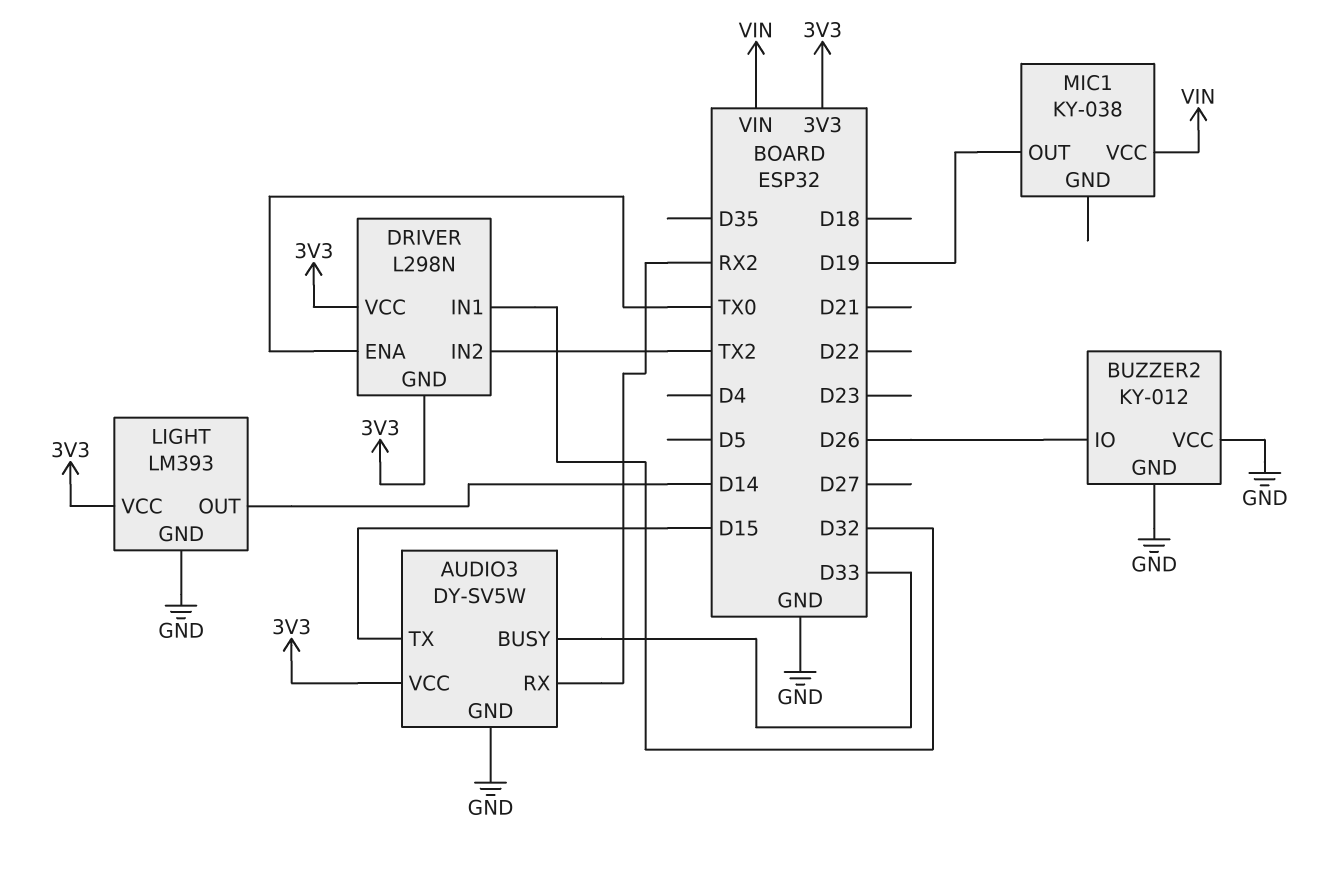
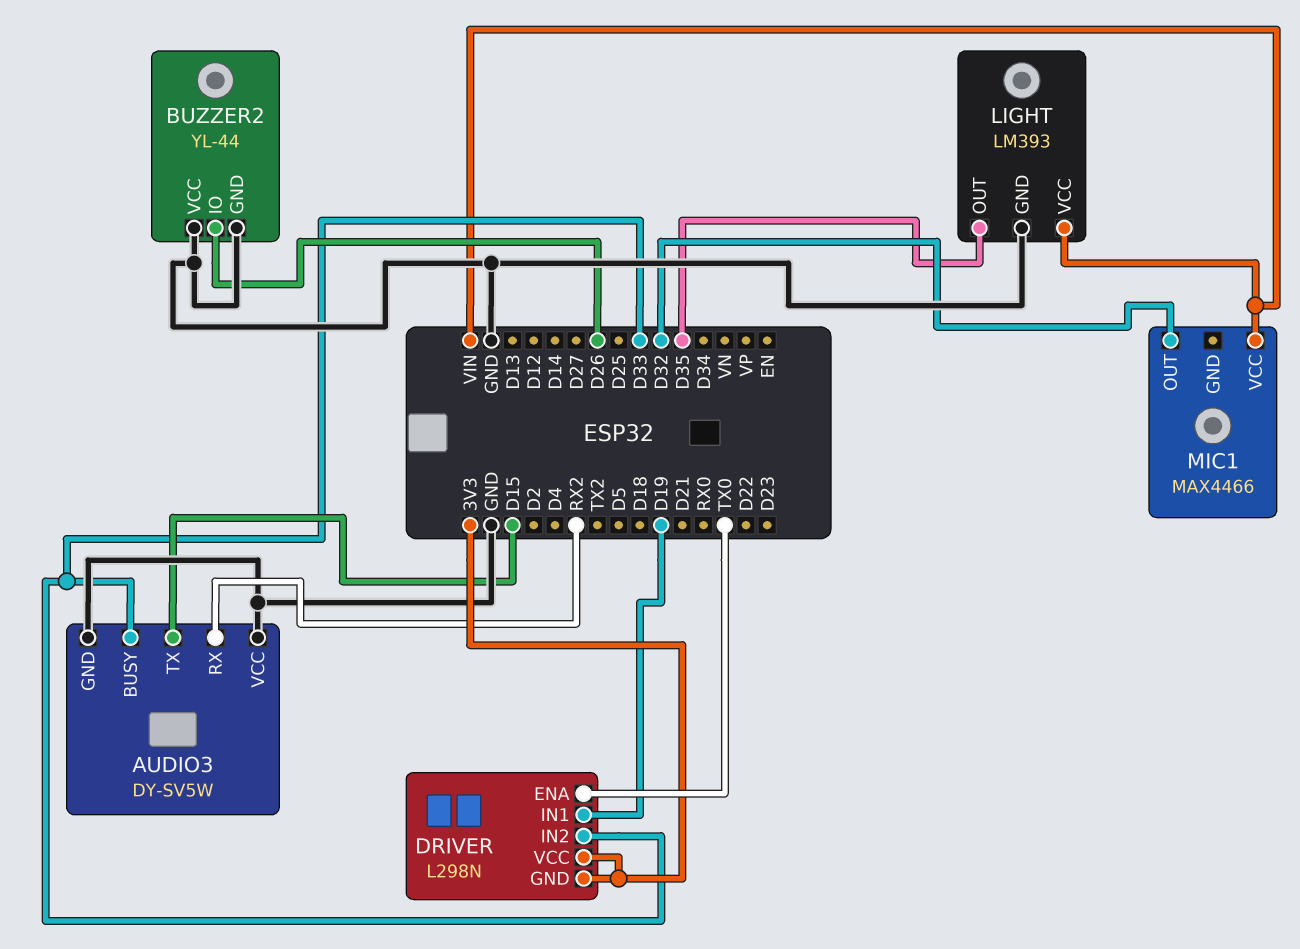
AUDIO3 pin VCC: 3V3 -> GND
BUZZER2: KY-012 -> YL-44
DRIVER pin IN1: D32 -> D19
DRIVER pin IN2: TX2 -> D33
LIGHT pin OUT: D14 -> D35
LIGHT pin VCC: 3V3 -> VIN
MIC1: KY-038 -> MAX4466
MIC1 pin OUT: D19 -> D32

